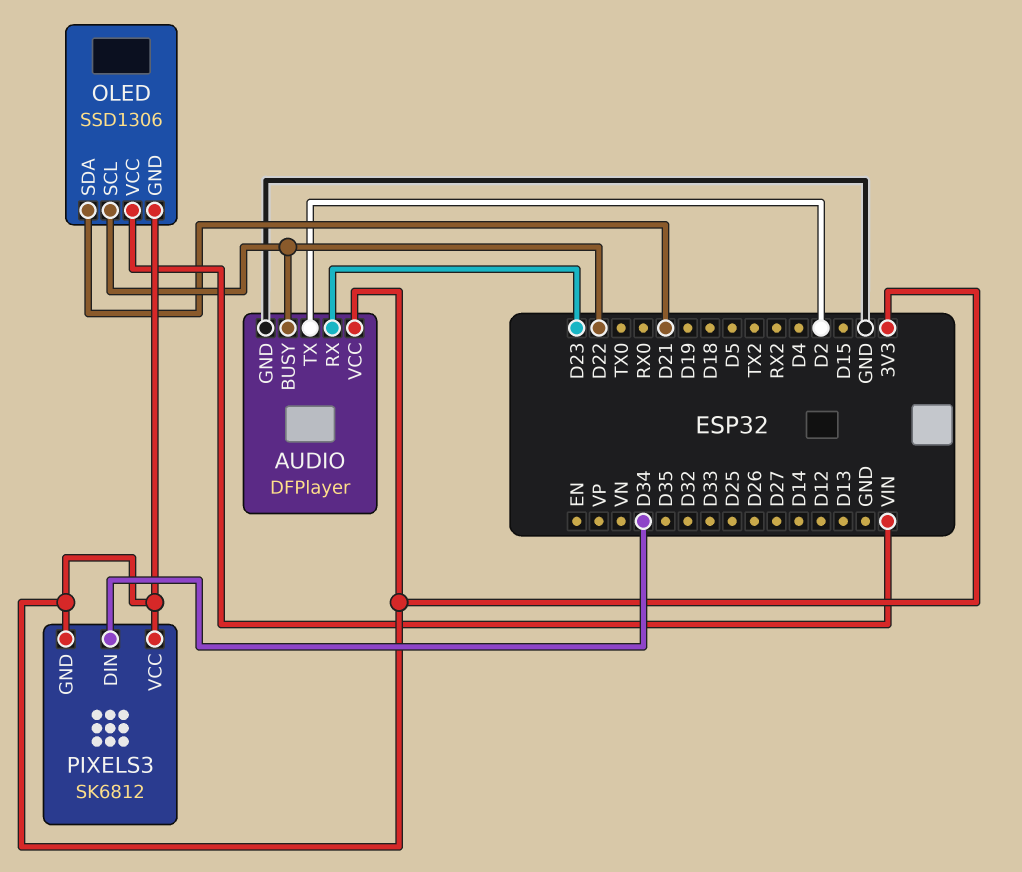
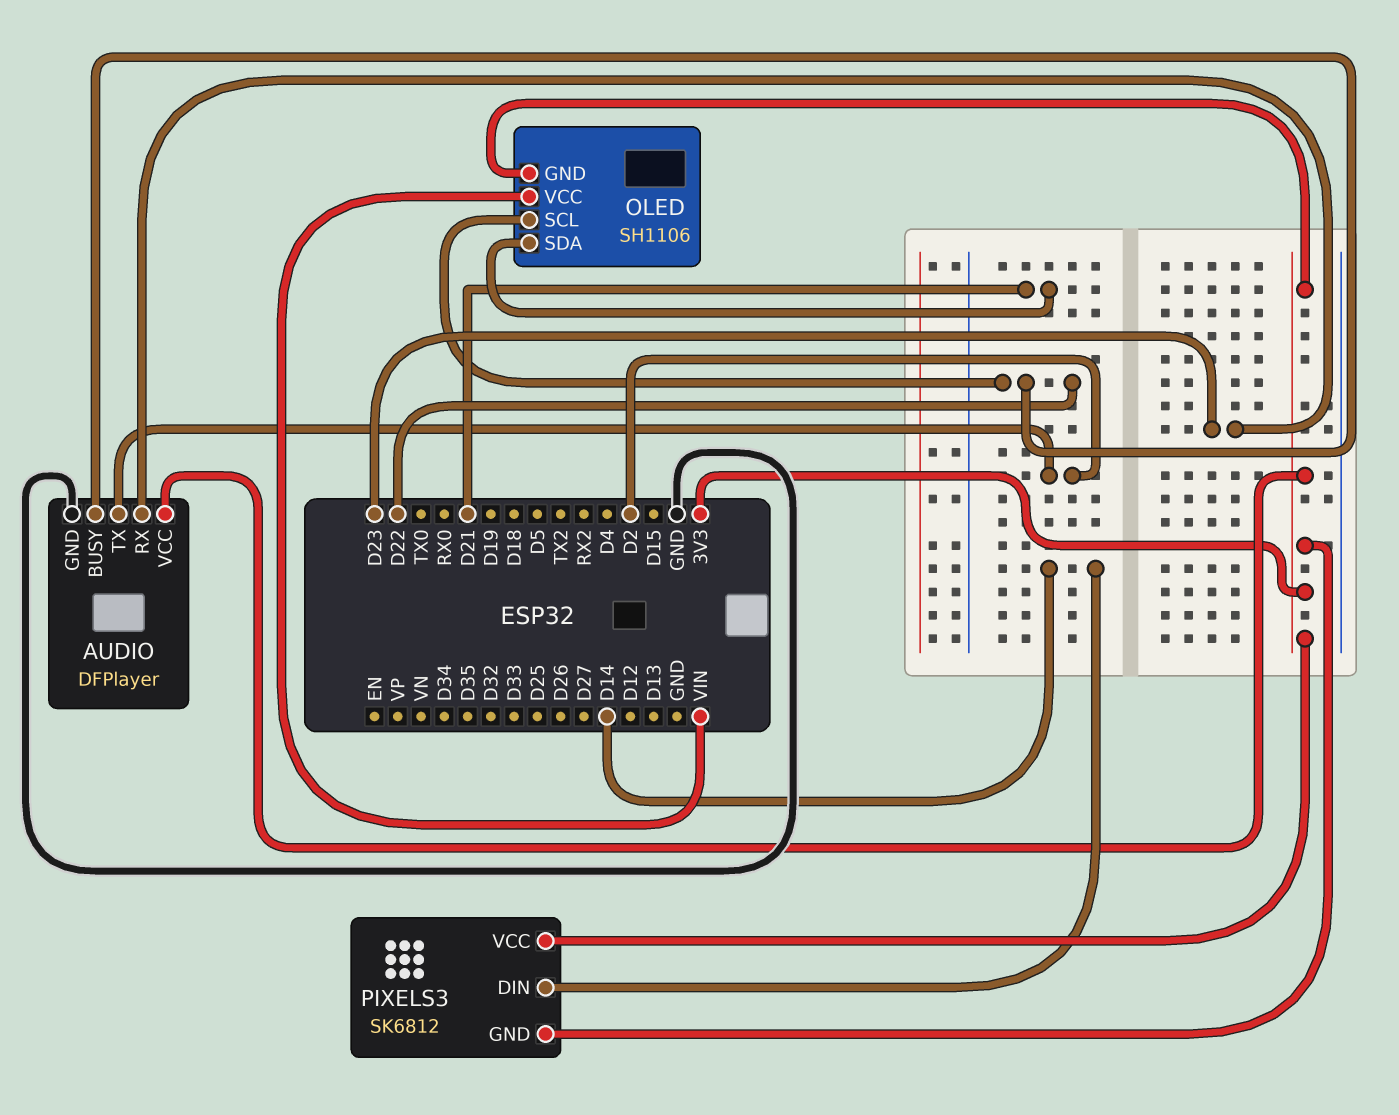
OLED: SSD1306 -> SH1106
PIXELS3 pin DIN: D34 -> D14

